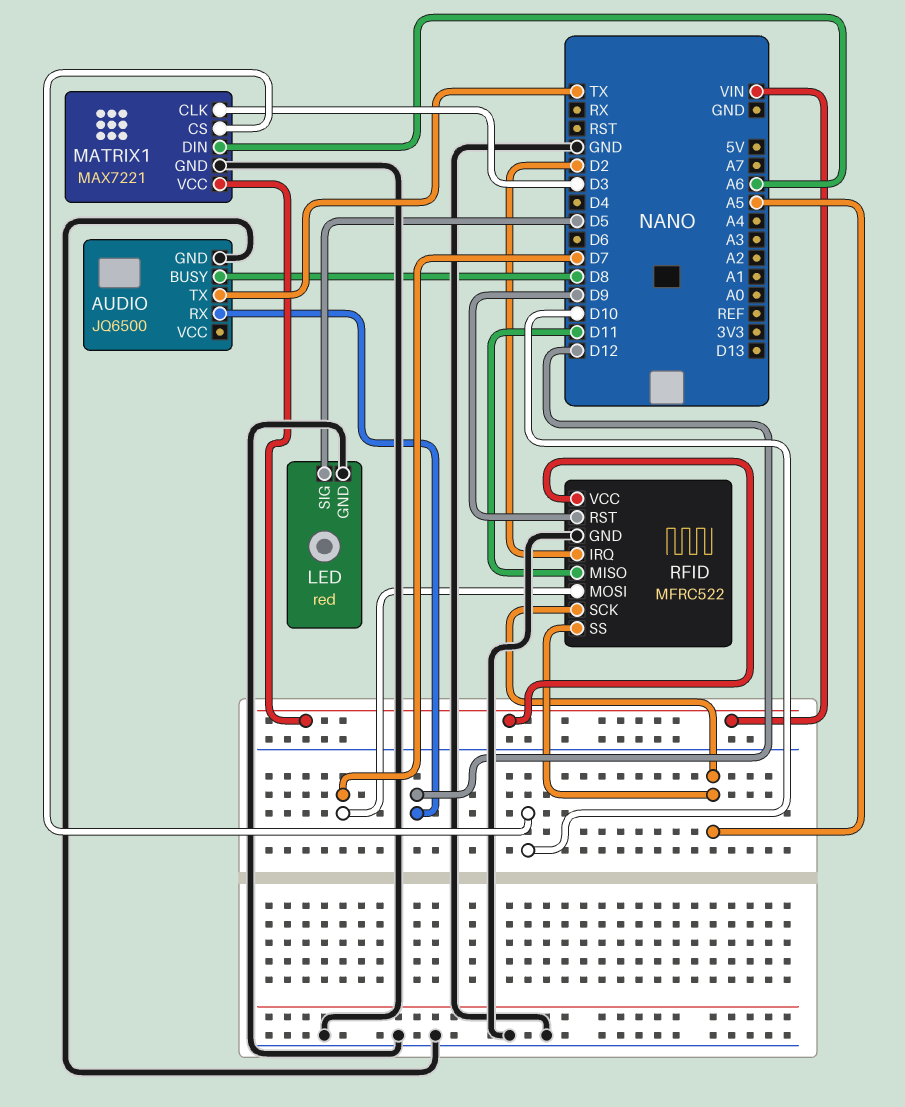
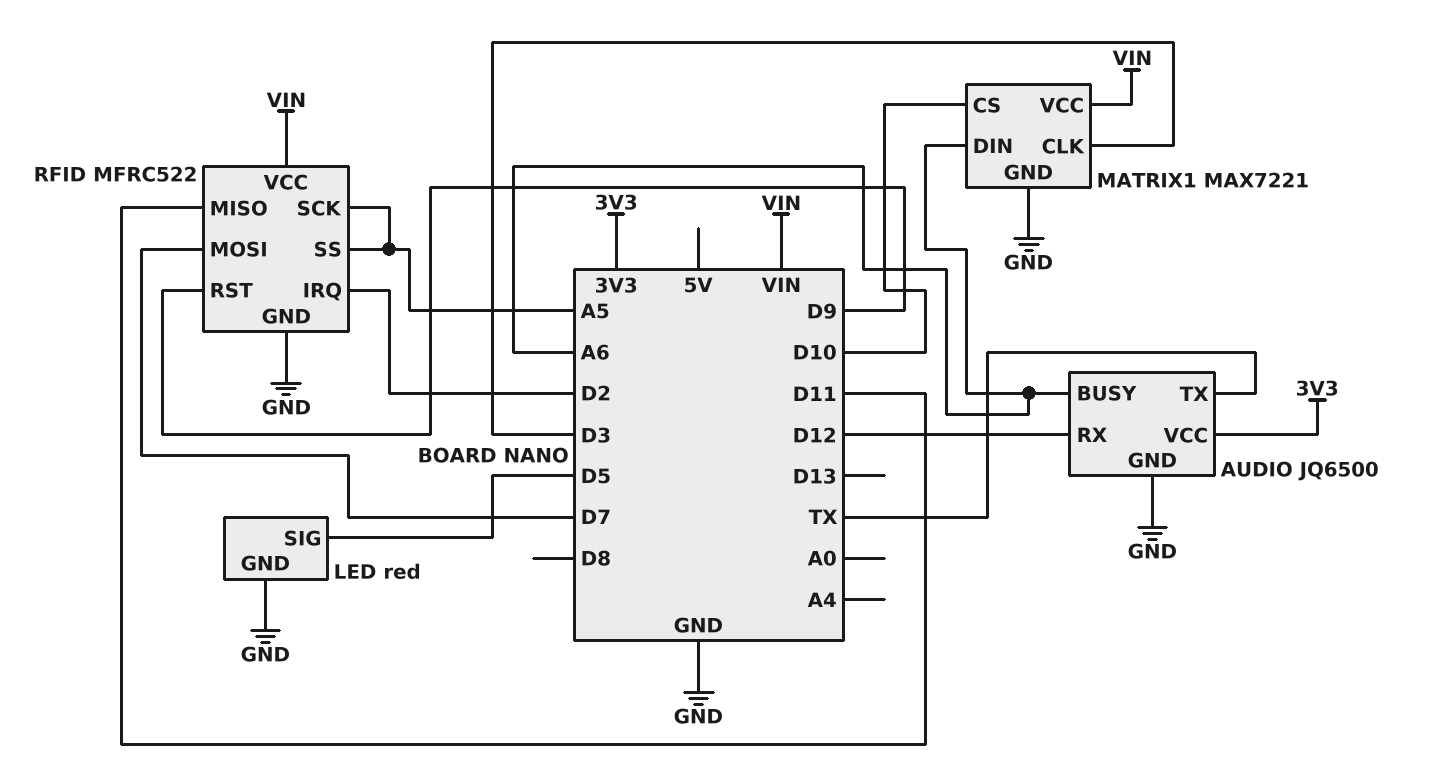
AUDIO pin BUSY: D8 -> A6
AUDIO pin VCC: none -> 3V3

